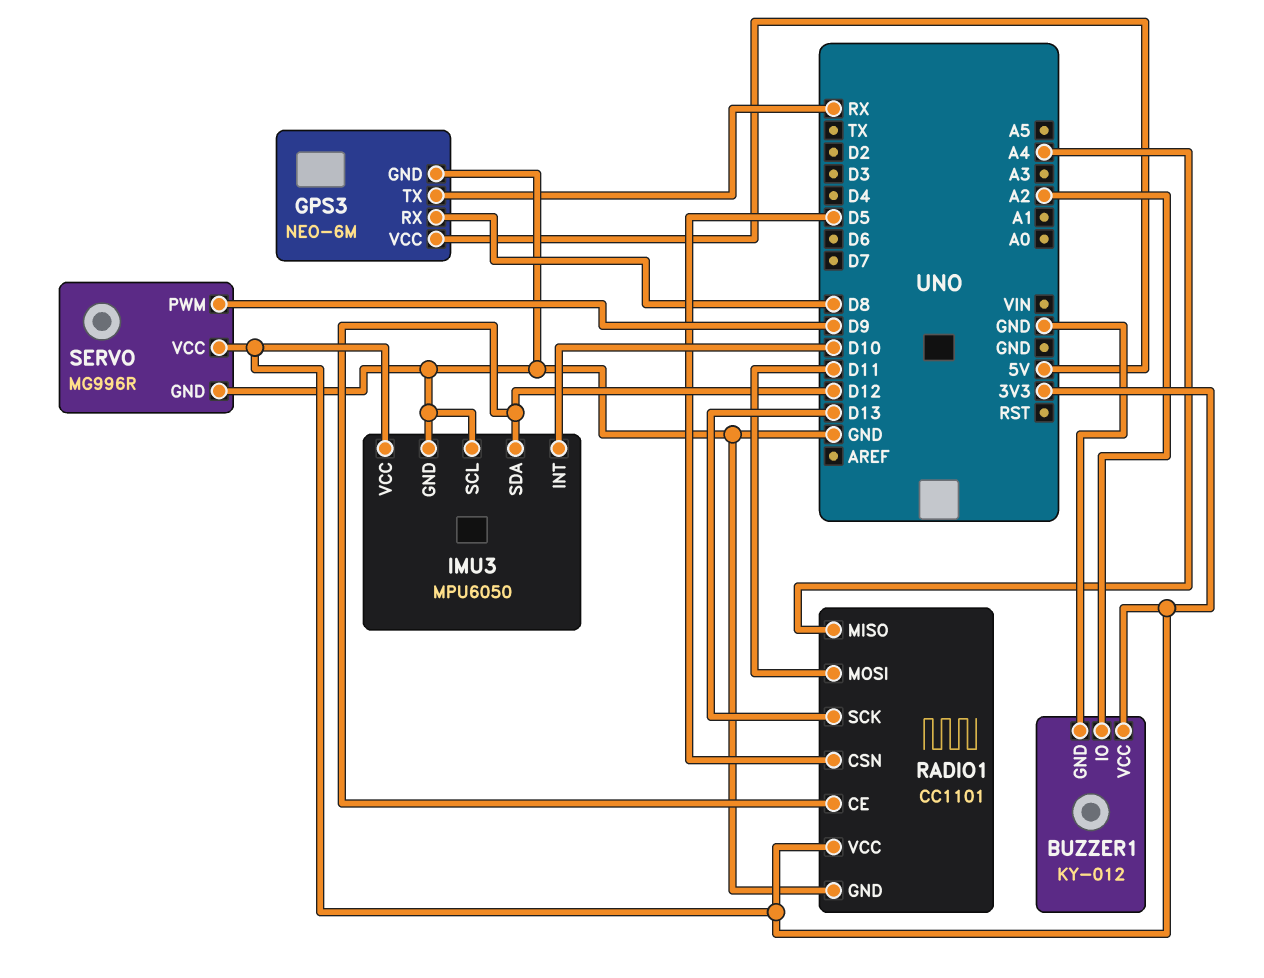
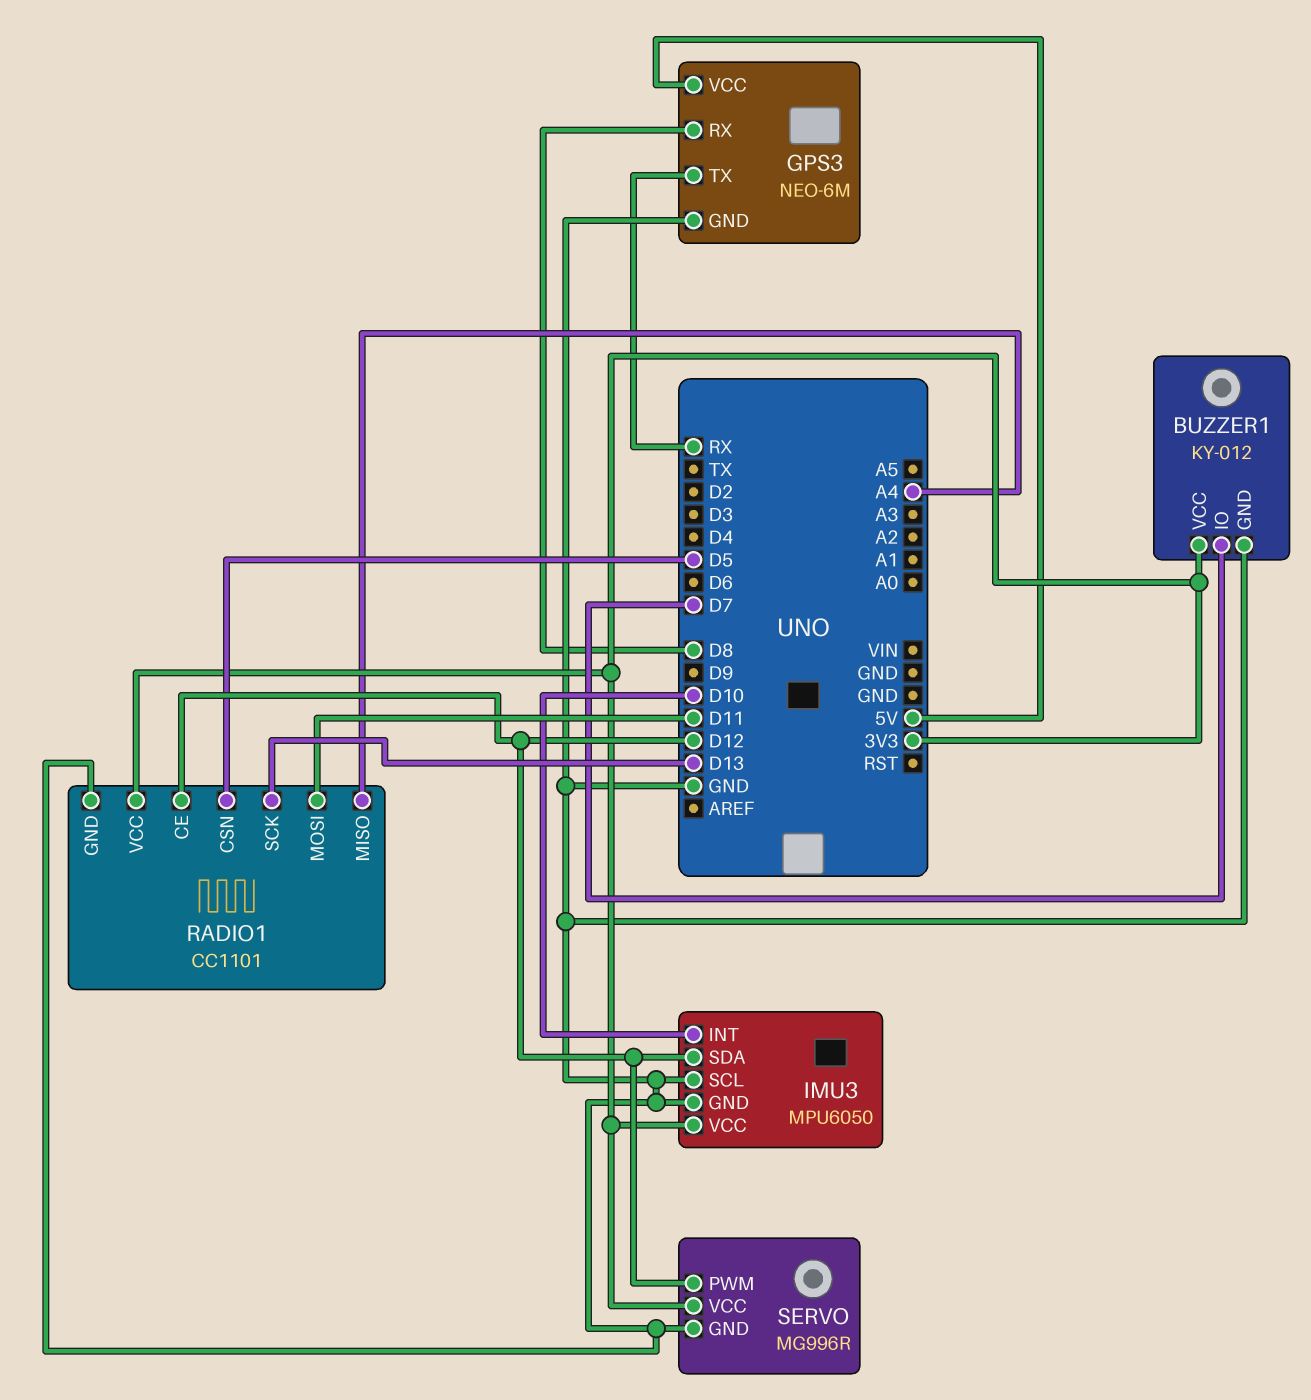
BUZZER1 pin IO: A2 -> D7
SERVO pin PWM: D9 -> D12

